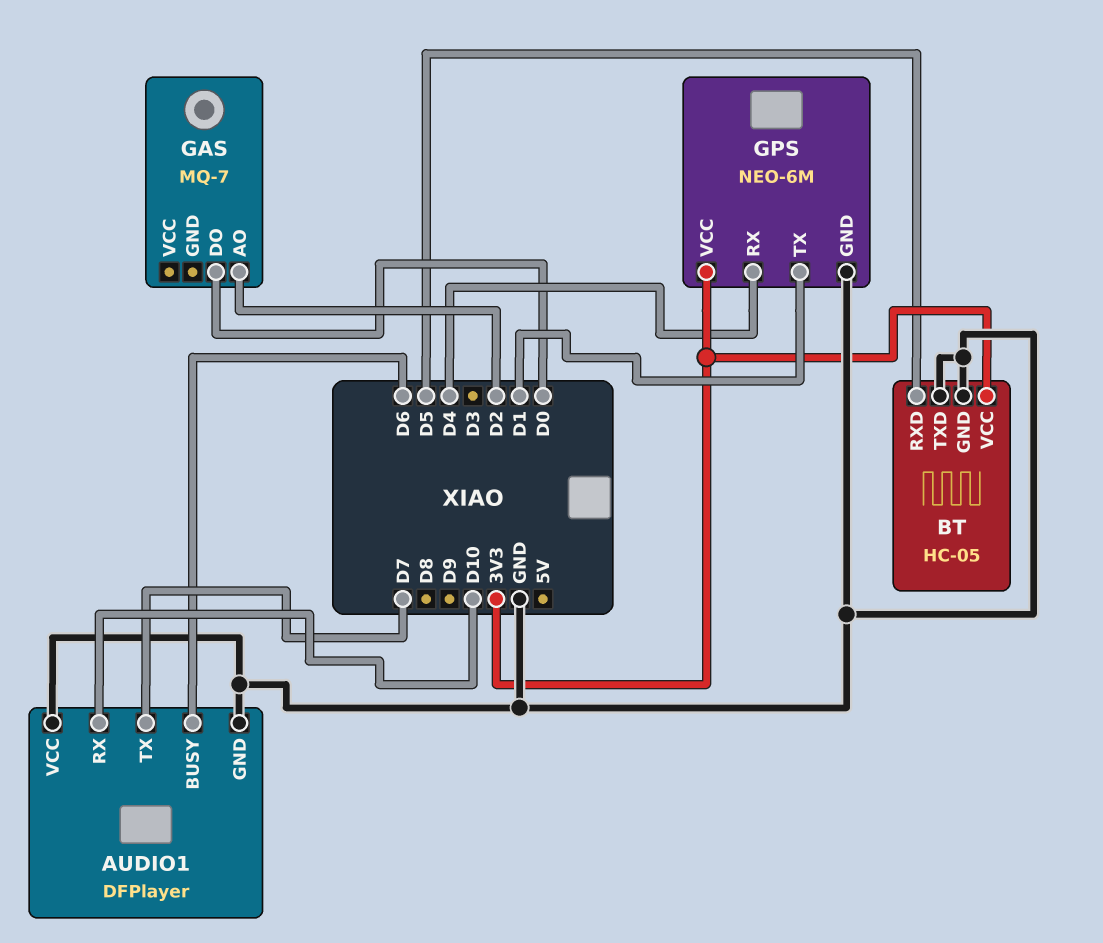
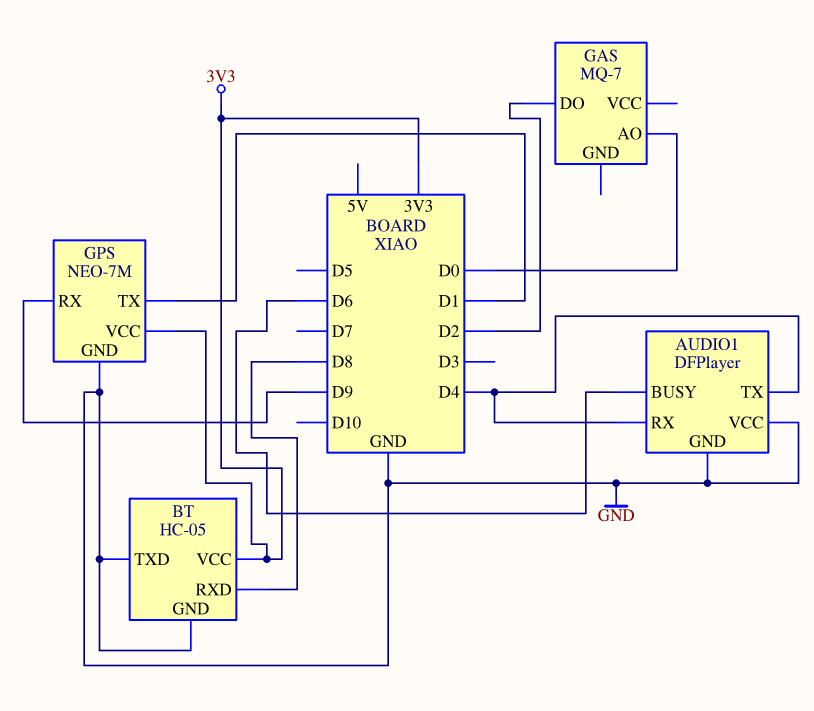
AUDIO1 pin RX: D10 -> D4
AUDIO1 pin TX: D7 -> D4
BT pin RXD: D5 -> D8
GAS pin AO: D2 -> D0
GAS pin DO: D0 -> D2
GPS: NEO-6M -> NEO-7M
GPS pin RX: D4 -> D9

